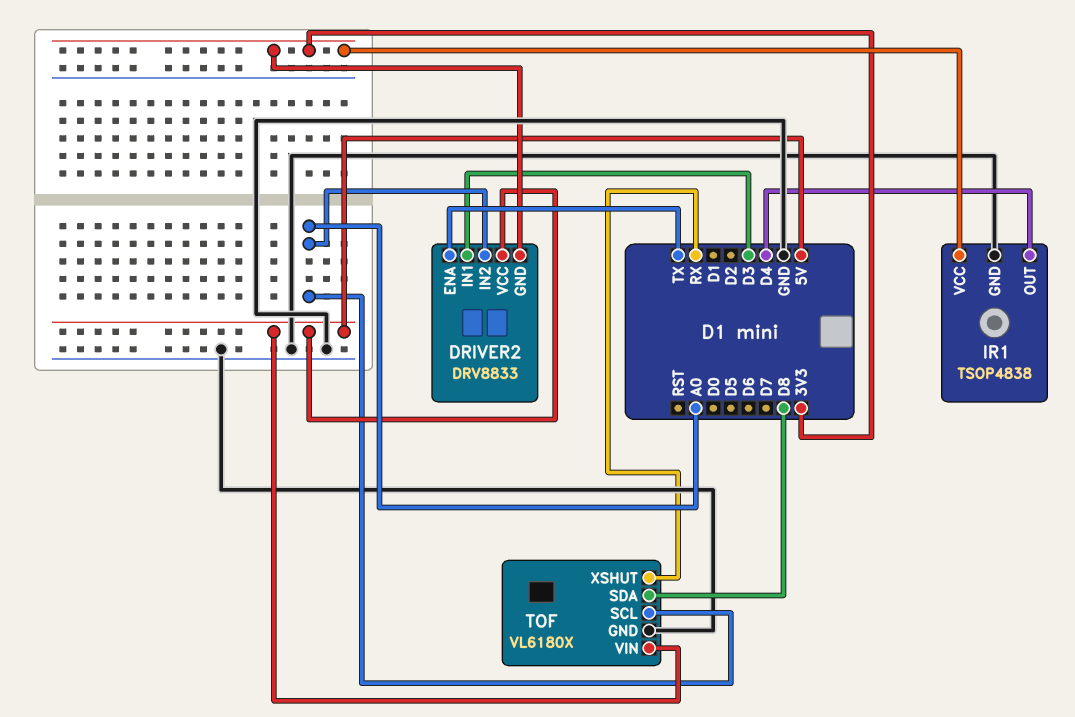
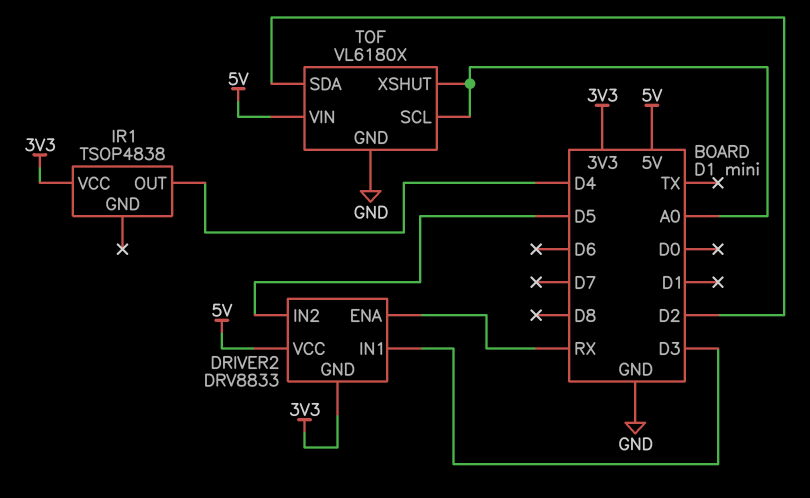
DRIVER2 pin ENA: TX -> RX
DRIVER2 pin IN2: A0 -> D5
IR1 pin GND: GND -> none
TOF pin SDA: D8 -> D2
TOF pin XSHUT: RX -> A0

